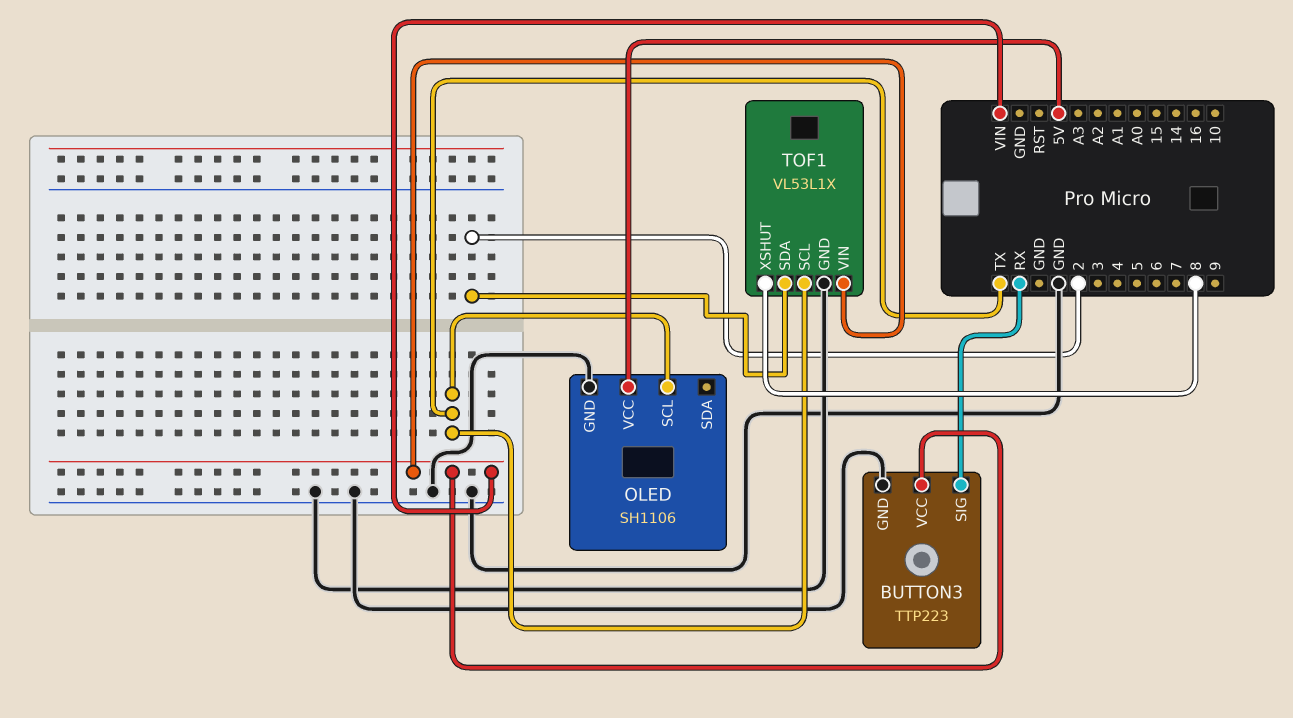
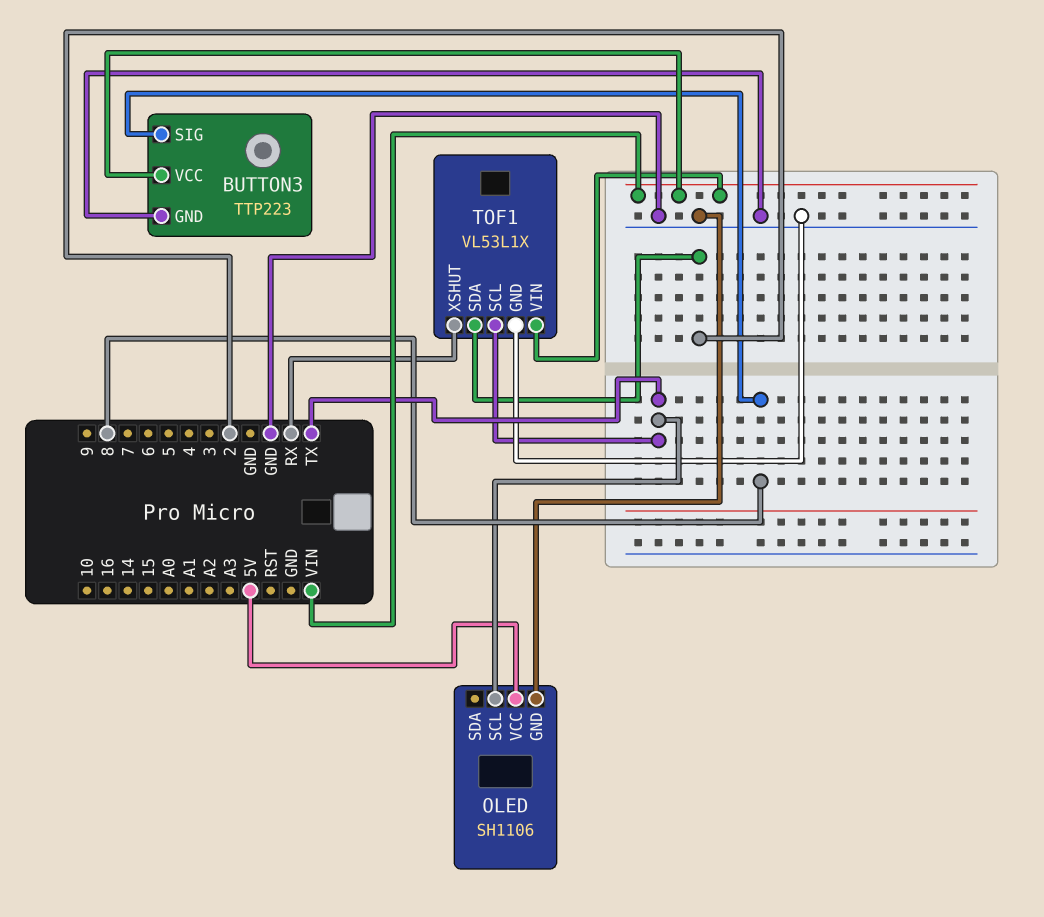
BUTTON3 pin SIG: RX -> 8
TOF1 pin XSHUT: 8 -> RX

